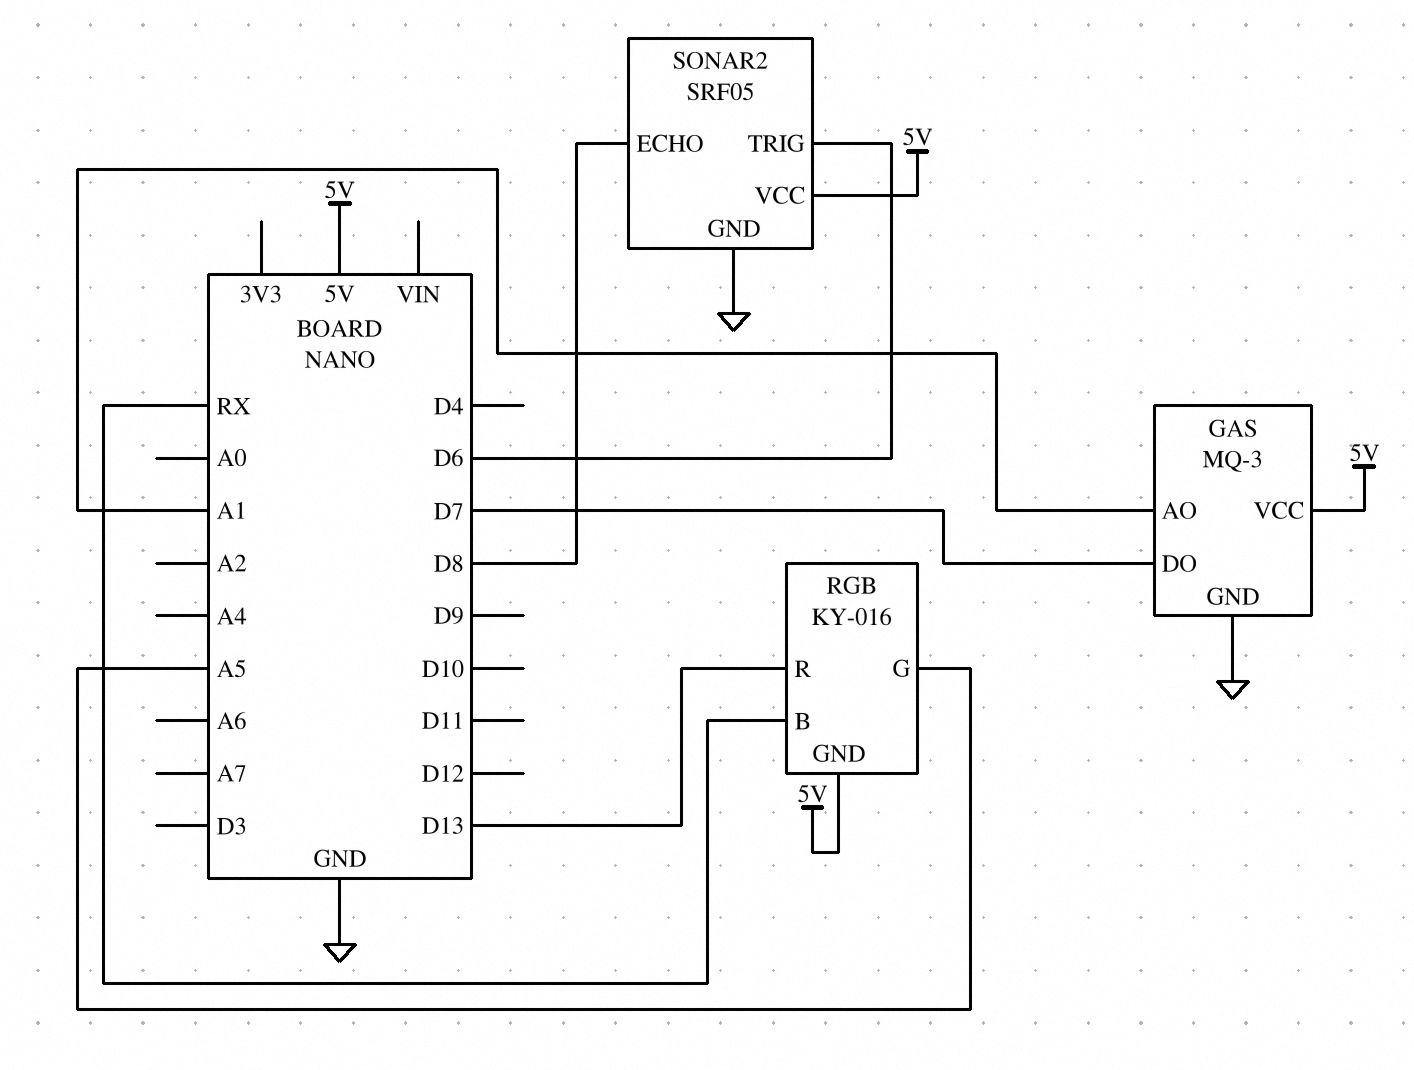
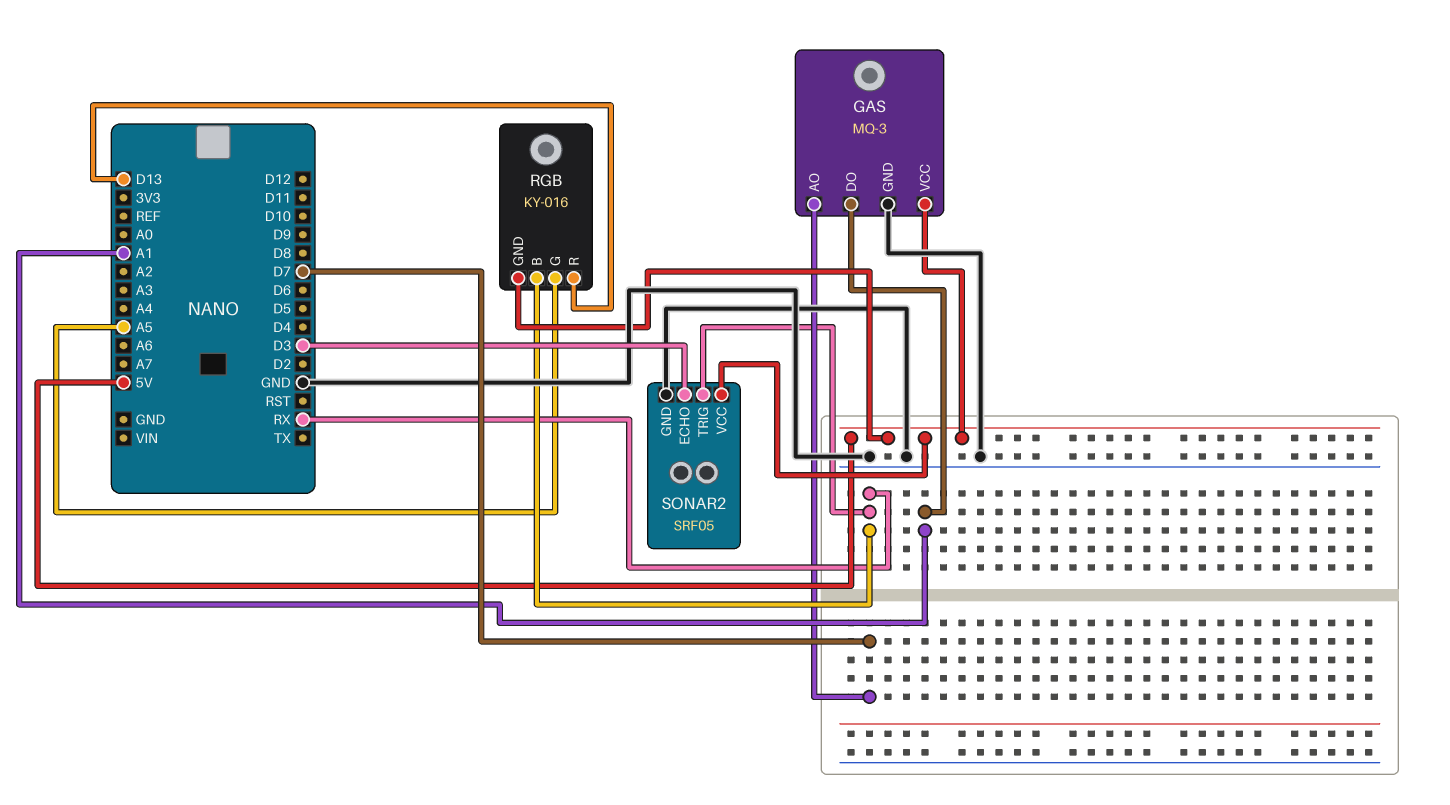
GAS pin AO: A1 -> D7
GAS pin DO: D7 -> A1
SONAR2 pin ECHO: D8 -> D3
SONAR2 pin TRIG: D6 -> RX

